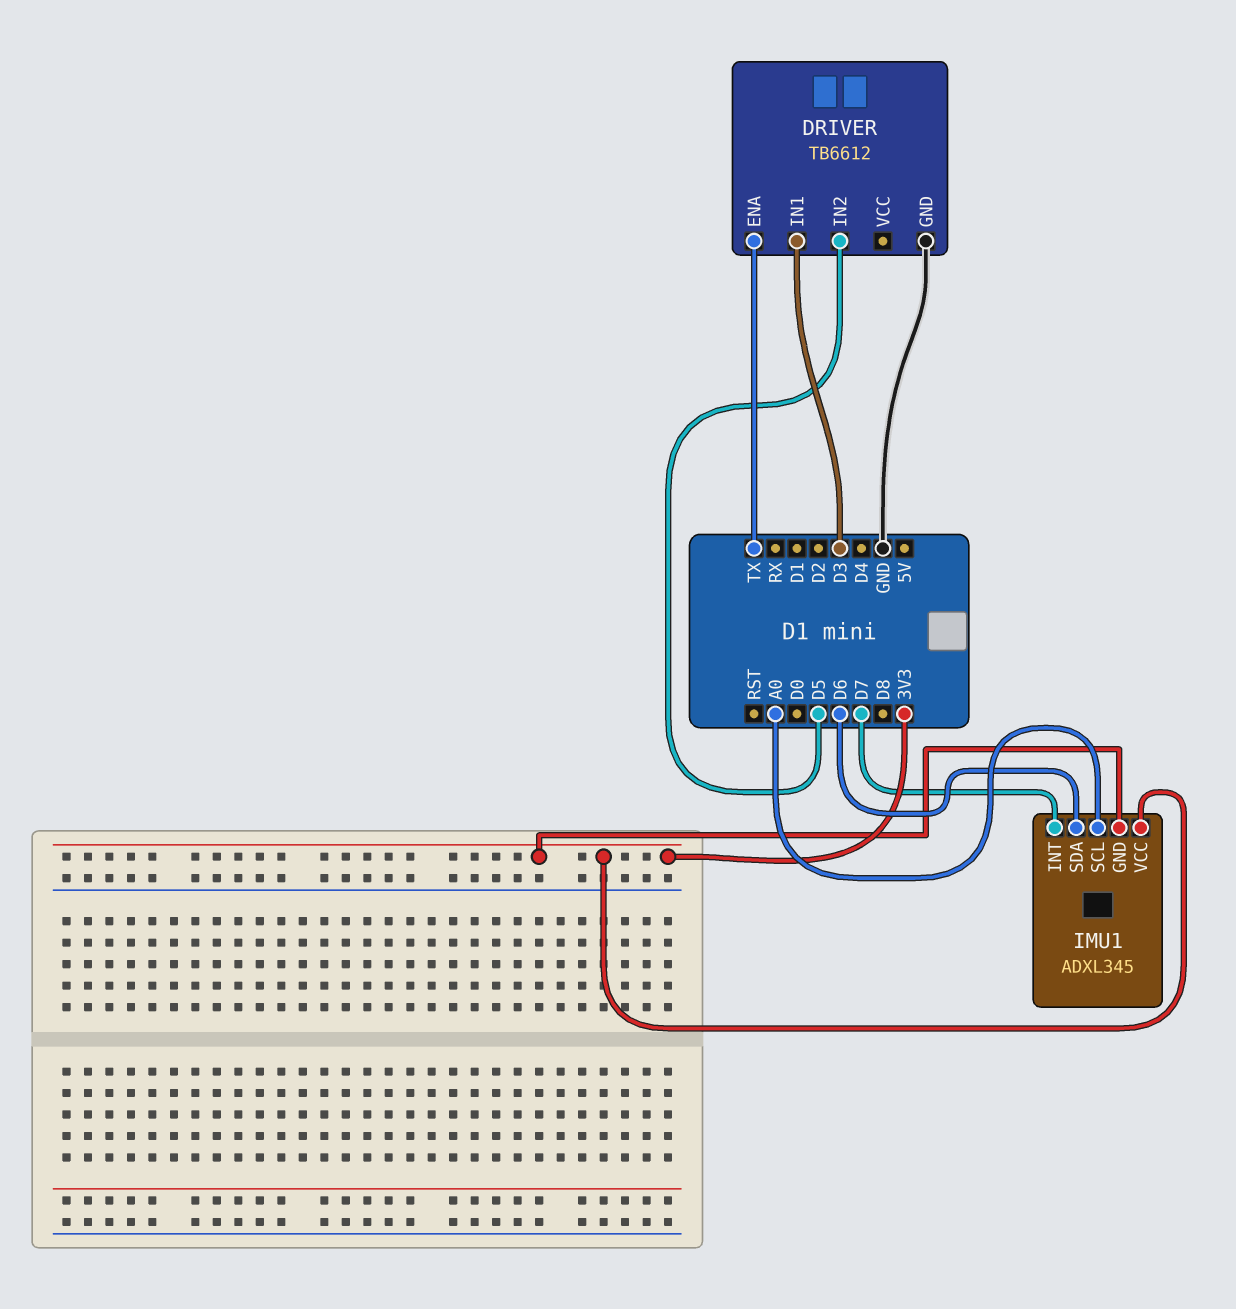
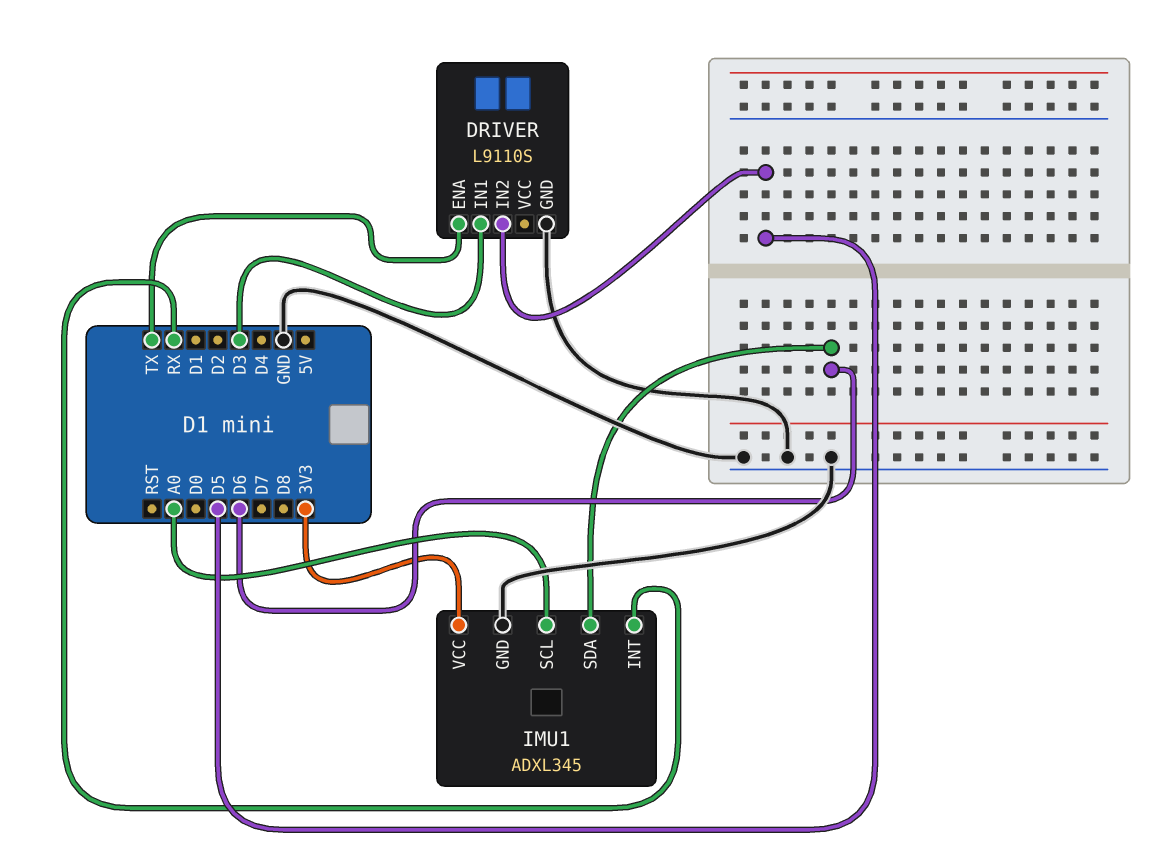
DRIVER: TB6612 -> L9110S
IMU1 pin GND: 3V3 -> GND
IMU1 pin INT: D7 -> RX

